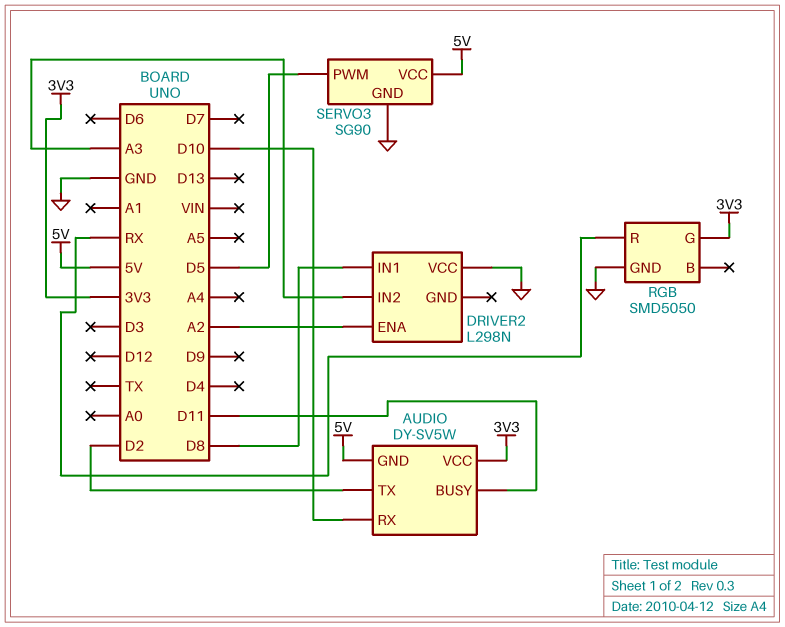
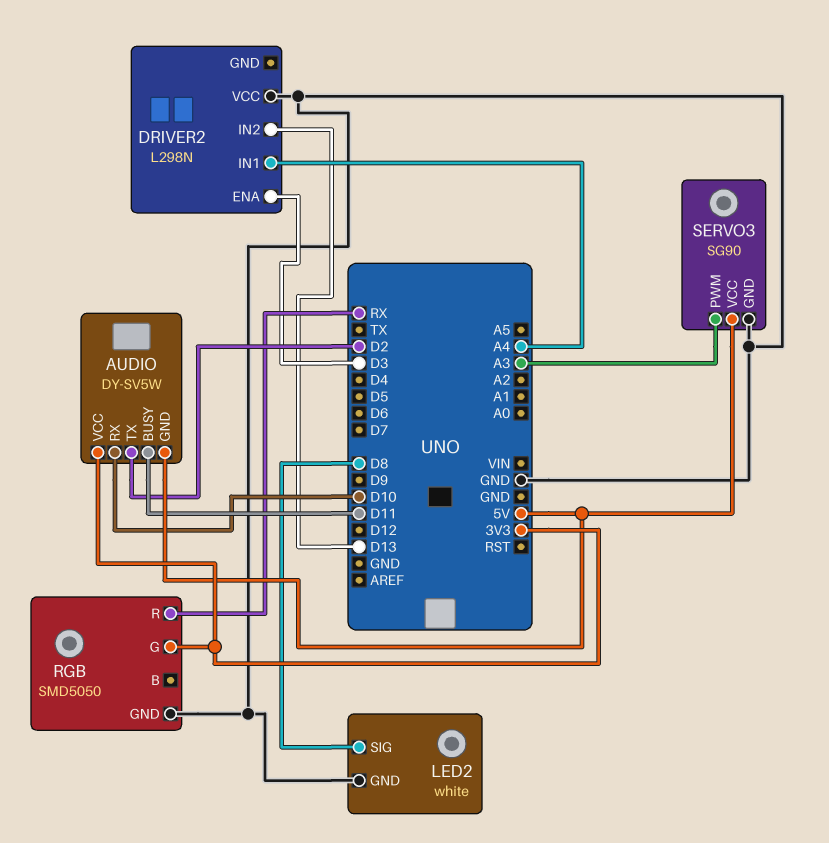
DRIVER2 pin ENA: A2 -> D3
DRIVER2 pin IN1: D8 -> A4
DRIVER2 pin IN2: A3 -> D13
LED2: none -> white
LED2 pin GND: none -> GND
LED2 pin SIG: none -> D8
SERVO3 pin PWM: D5 -> A3

